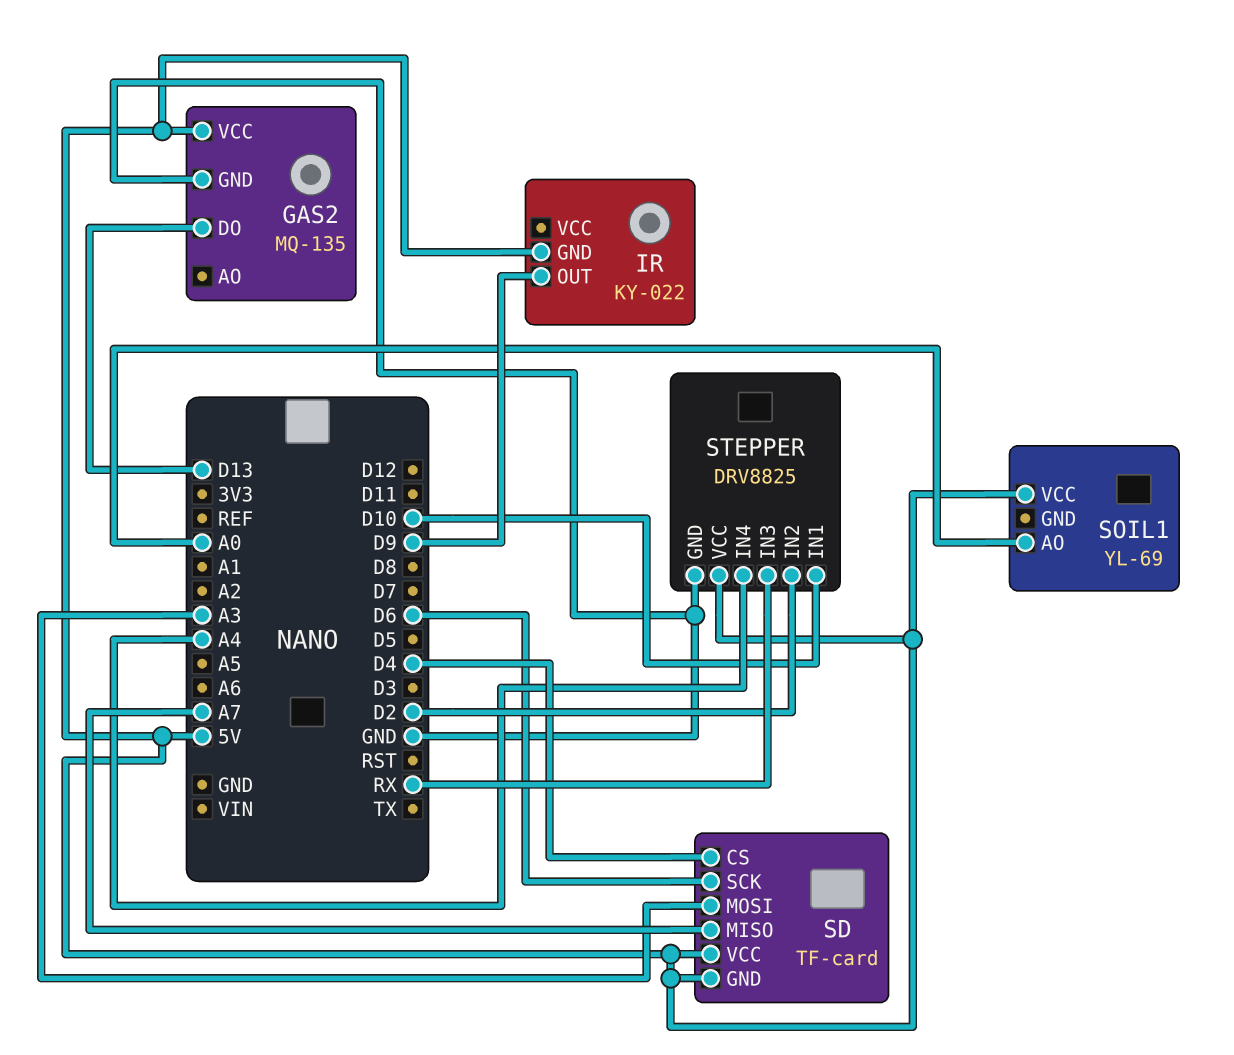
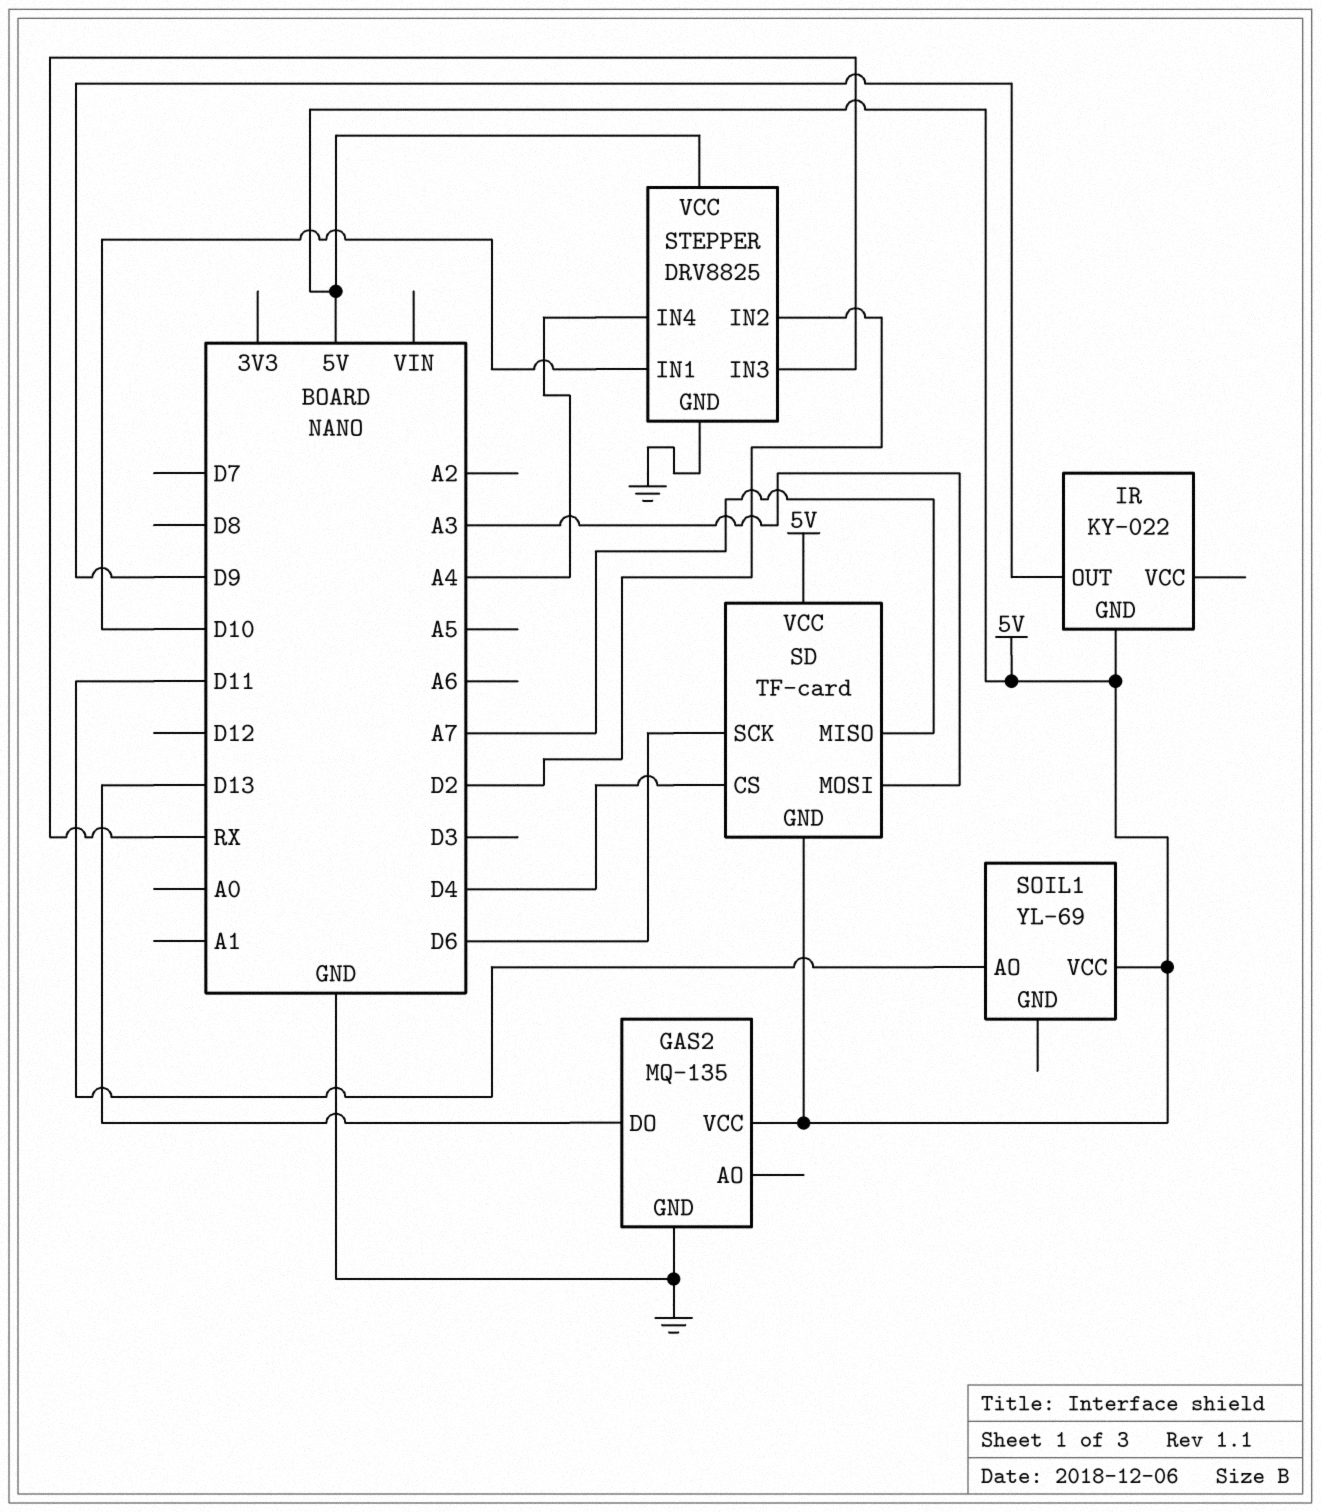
SOIL1 pin AO: A0 -> D11

